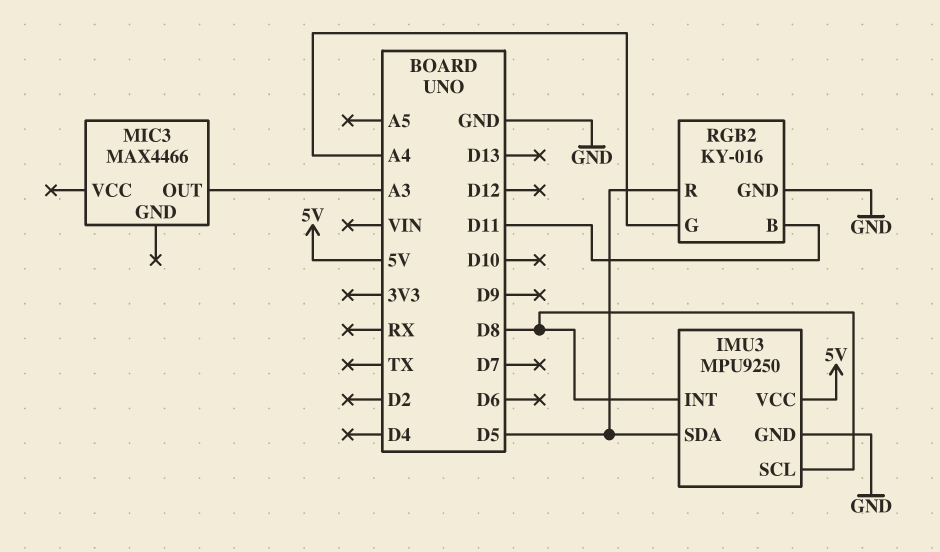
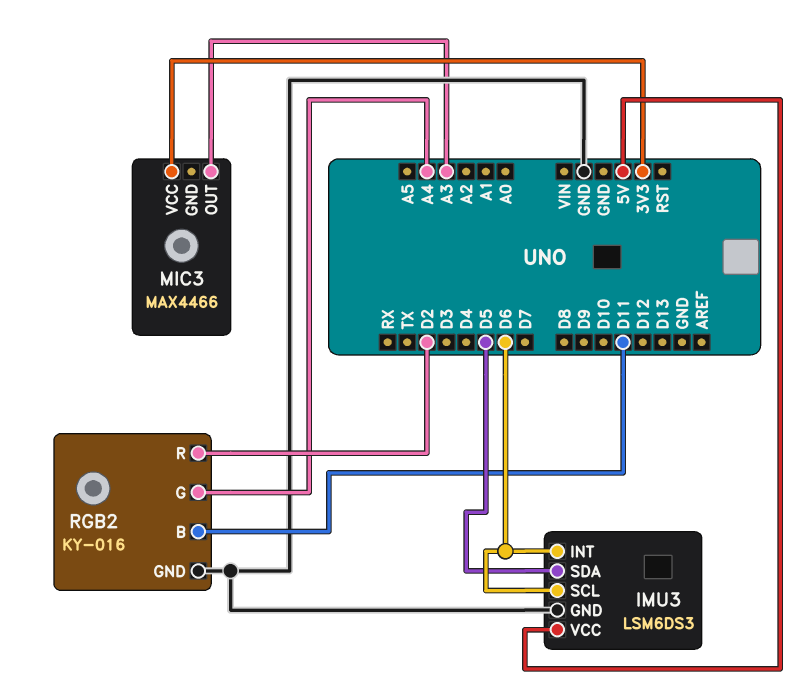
IMU3: MPU9250 -> LSM6DS3
IMU3 pin INT: D8 -> D6
IMU3 pin SCL: D8 -> D6
MIC3 pin VCC: none -> 3V3
RGB2 pin R: D5 -> D2

